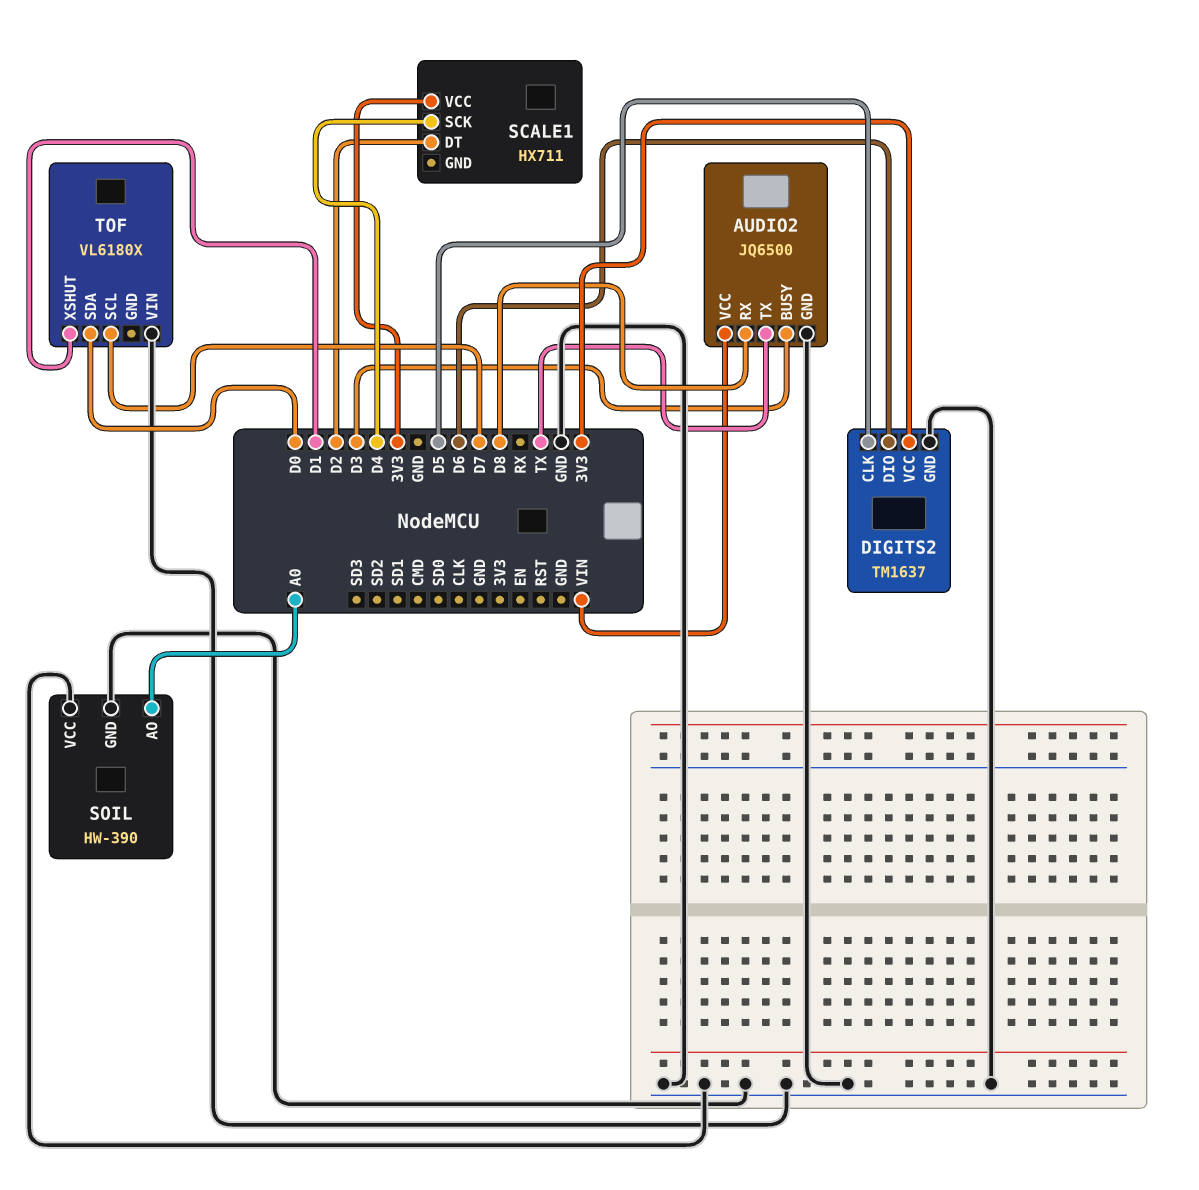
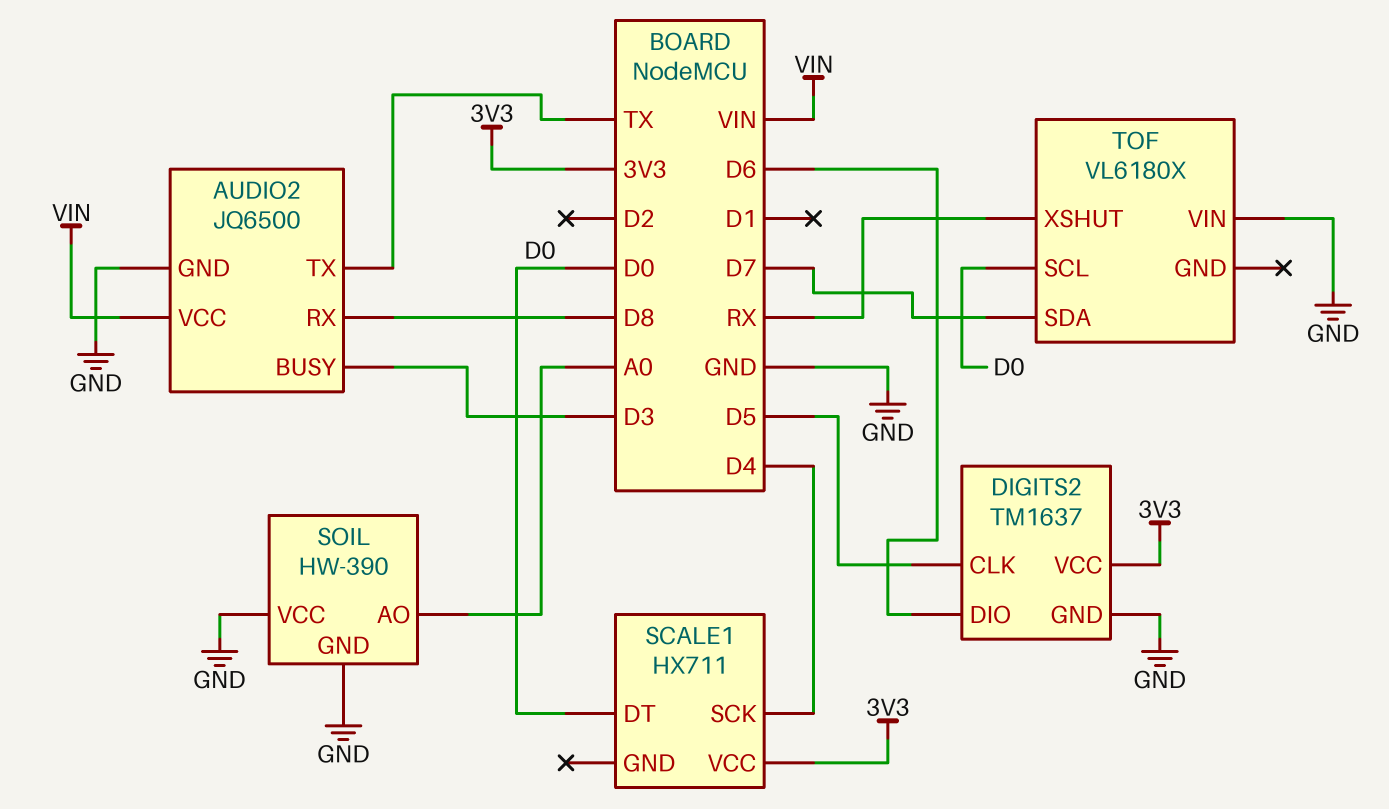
SCALE1 pin DT: D2 -> D0
TOF pin SCL: D7 -> D0
TOF pin SDA: D0 -> D7
TOF pin XSHUT: D1 -> RX

